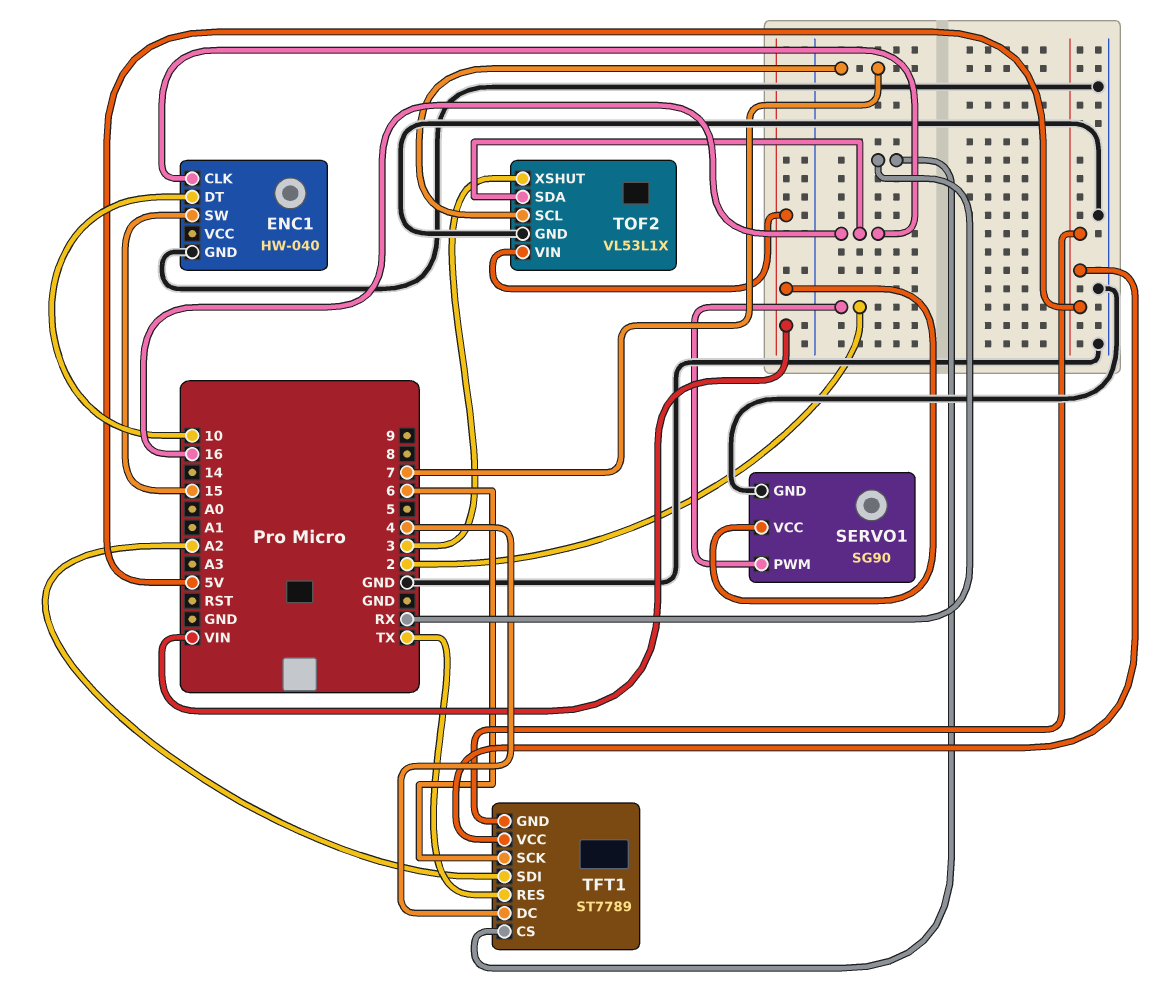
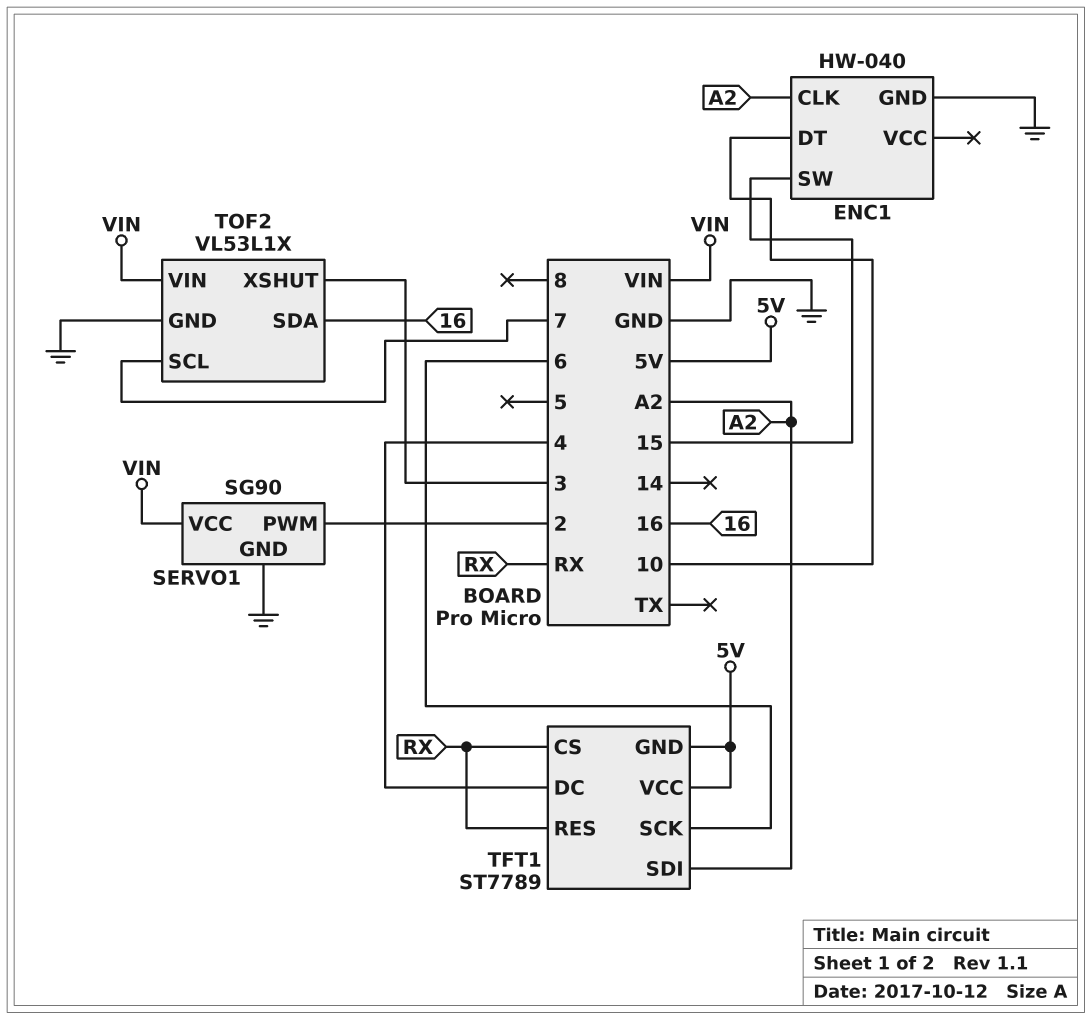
ENC1 pin CLK: 16 -> A2
TFT1 pin RES: TX -> RX

